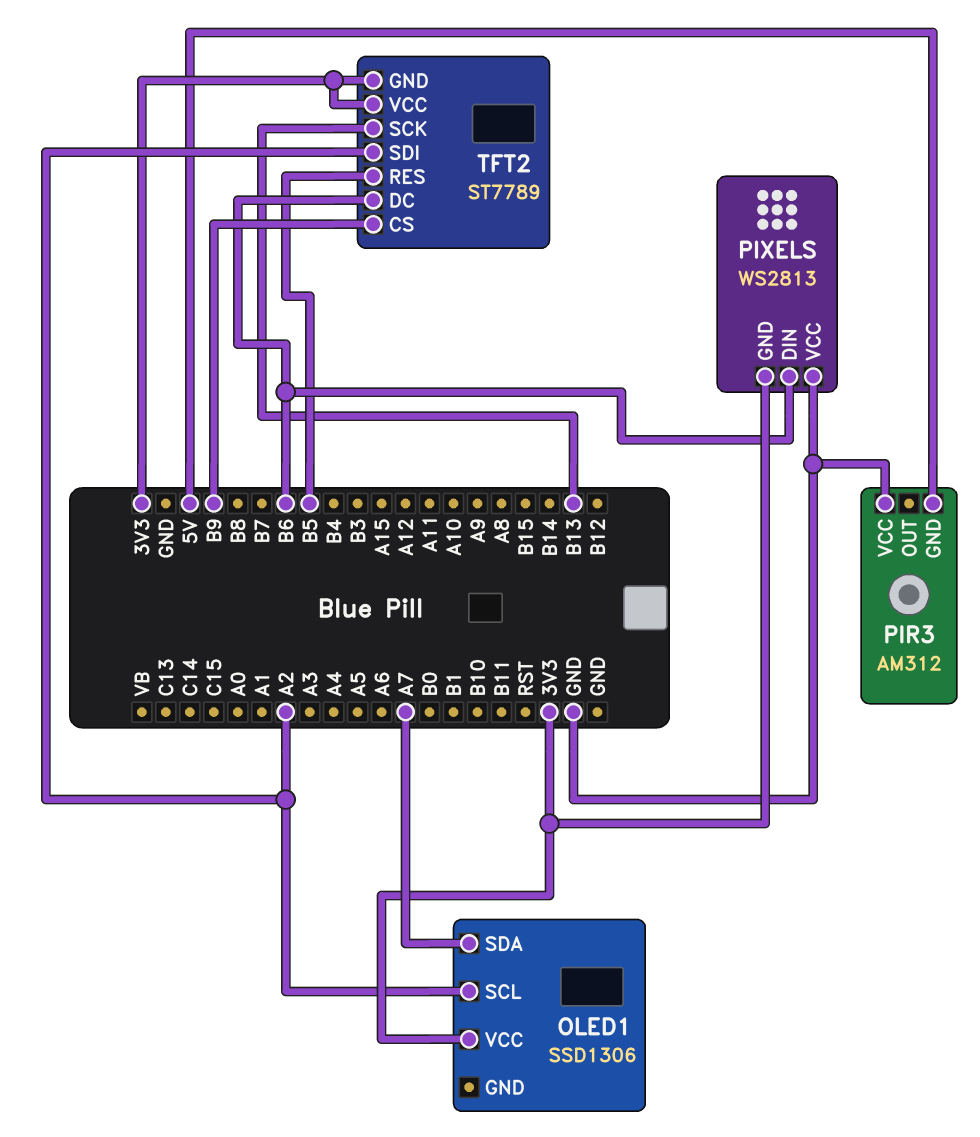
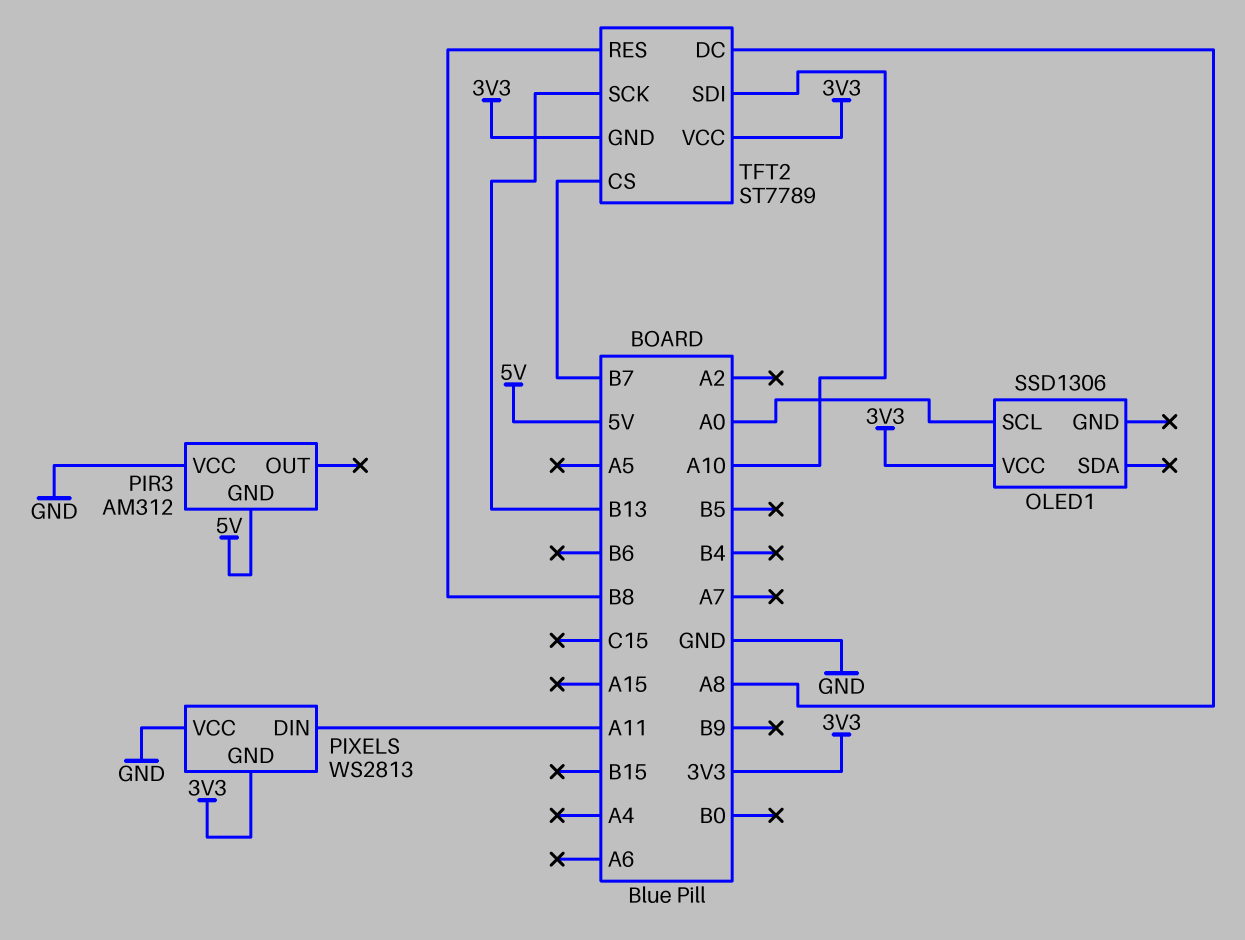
OLED1 pin SCL: A2 -> A0
OLED1 pin SDA: A7 -> none
PIXELS pin DIN: B6 -> A11
TFT2 pin CS: B9 -> B7
TFT2 pin DC: B6 -> A8
TFT2 pin RES: B5 -> B8
TFT2 pin SDI: A2 -> A10

